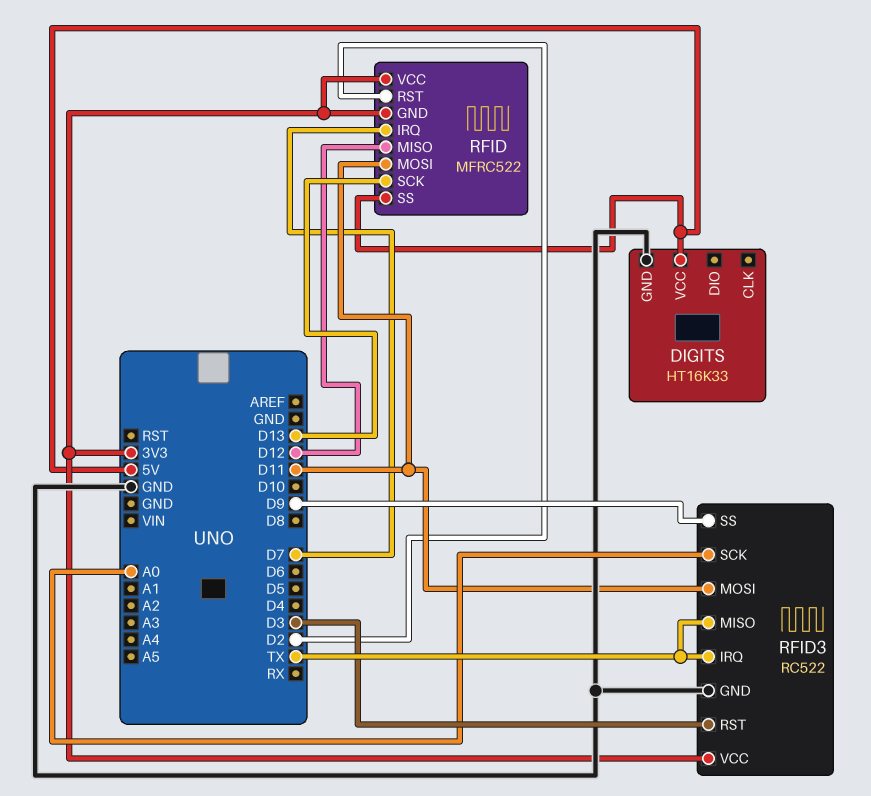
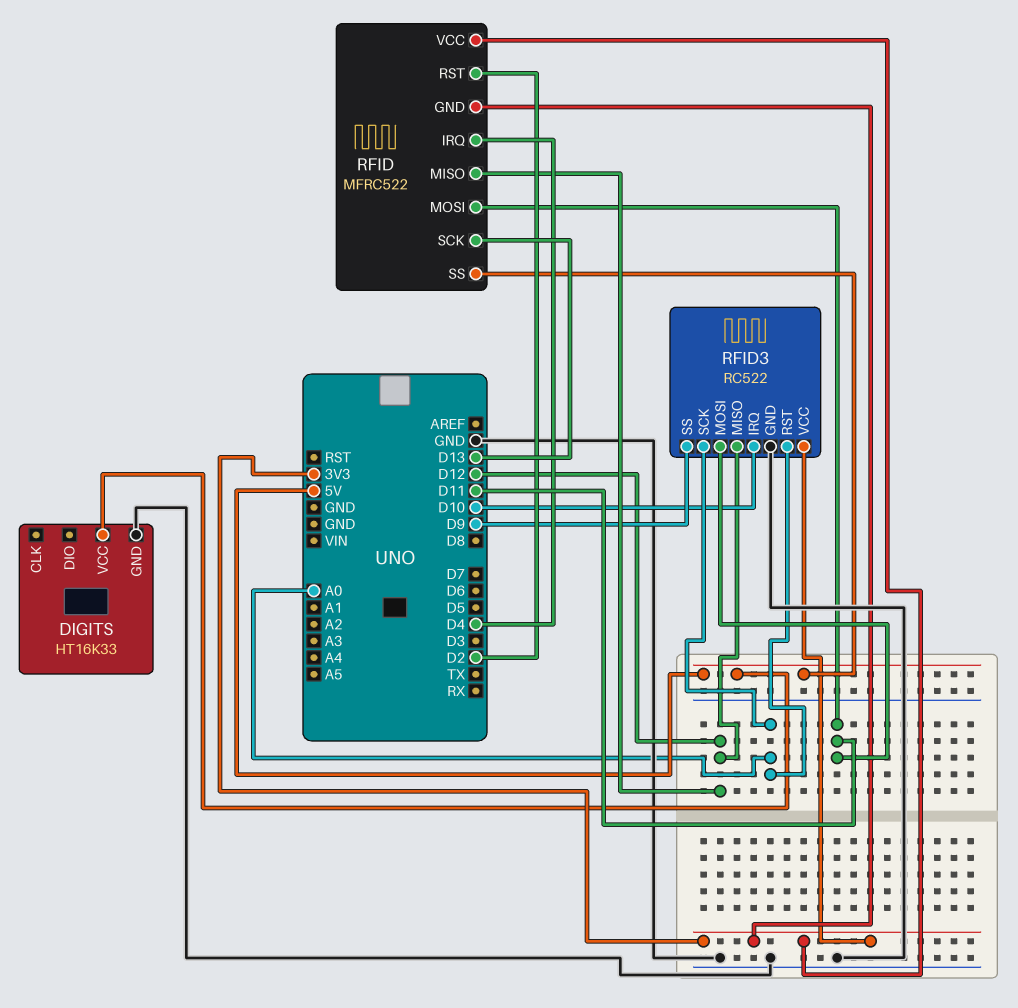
RFID pin IRQ: D7 -> D4
RFID3 pin IRQ: TX -> D10
RFID3 pin MISO: TX -> D12
RFID3 pin RST: D3 -> A0

